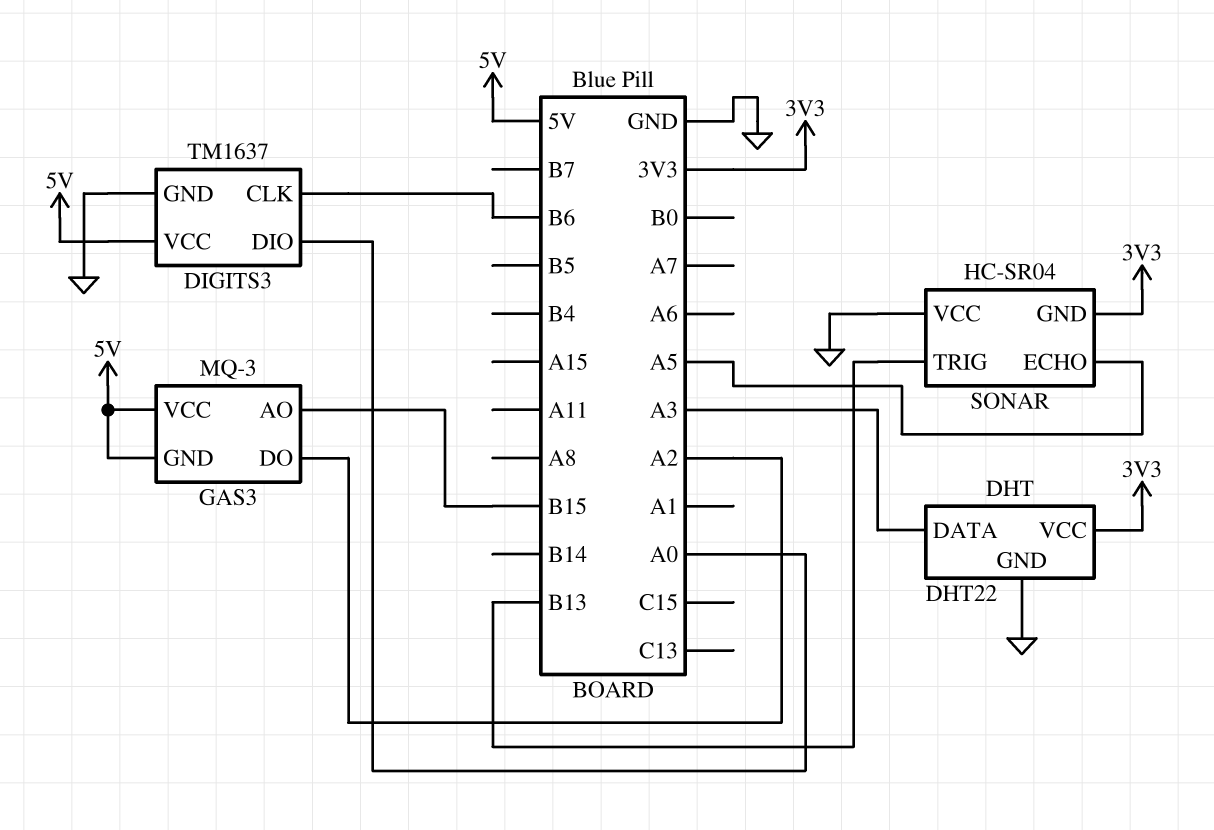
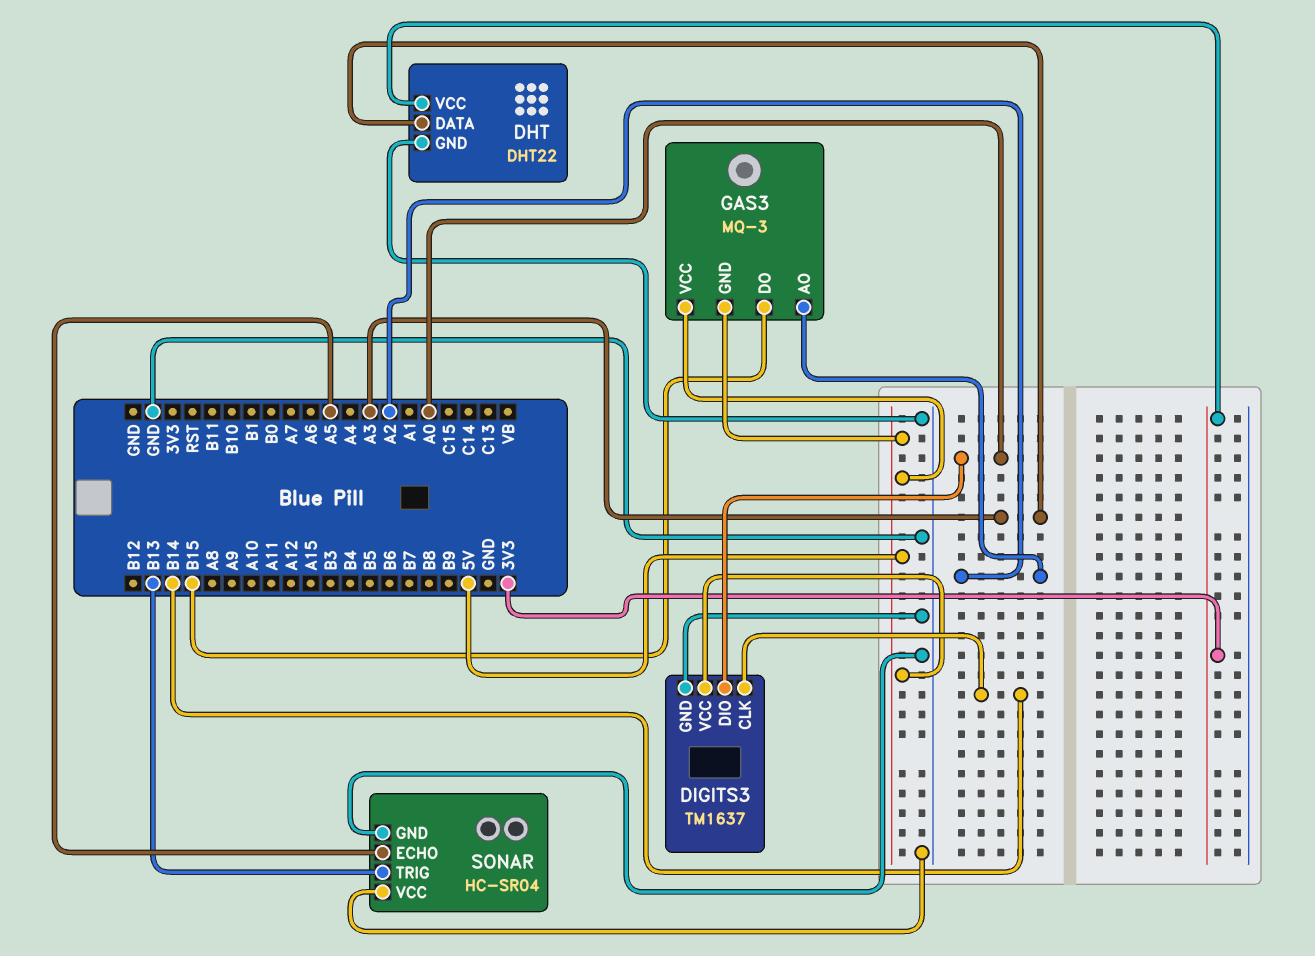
DIGITS3 pin CLK: B6 -> B14
GAS3 pin AO: B15 -> A2
GAS3 pin DO: A2 -> B15
SONAR pin GND: 3V3 -> GND

